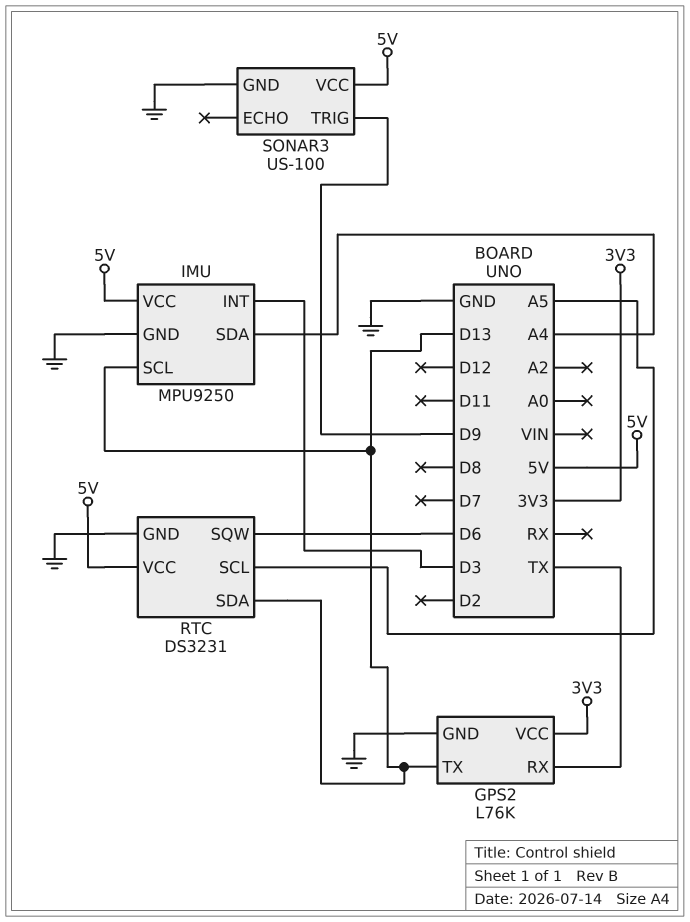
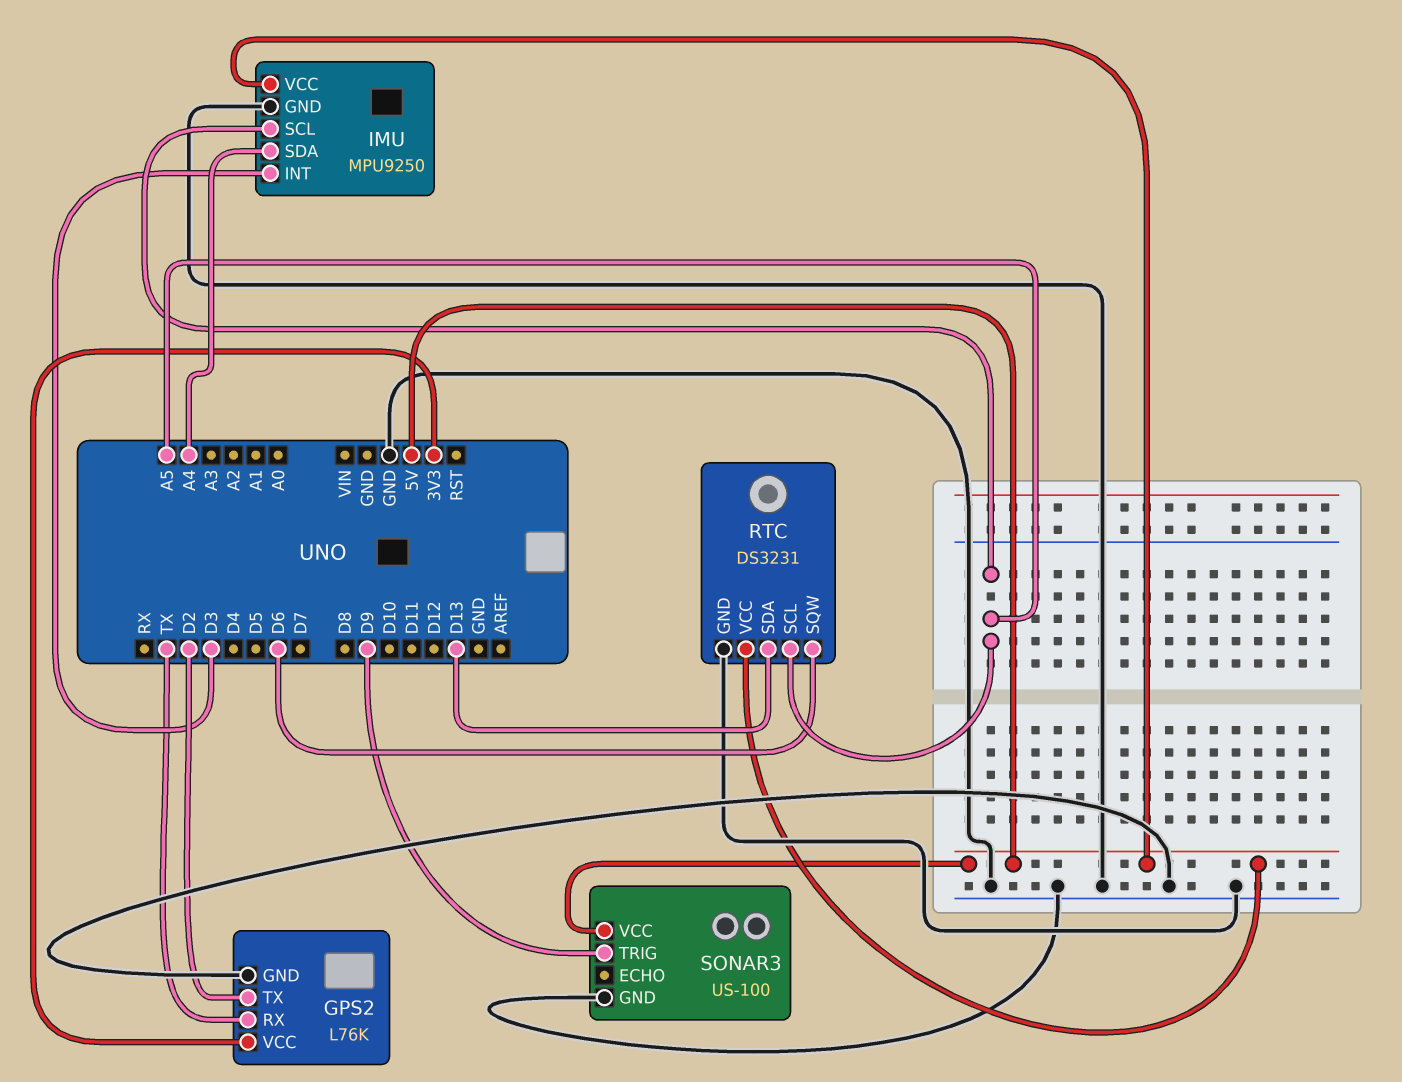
GPS2 pin TX: D13 -> D2
IMU pin SCL: D13 -> A5

